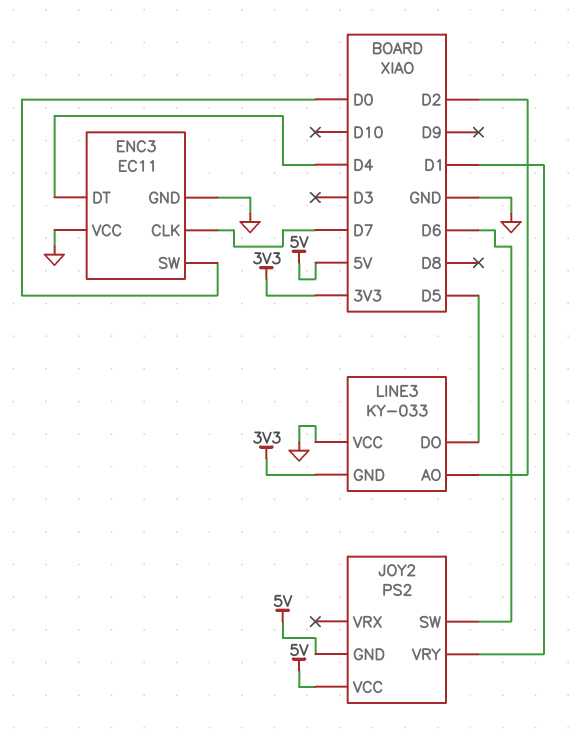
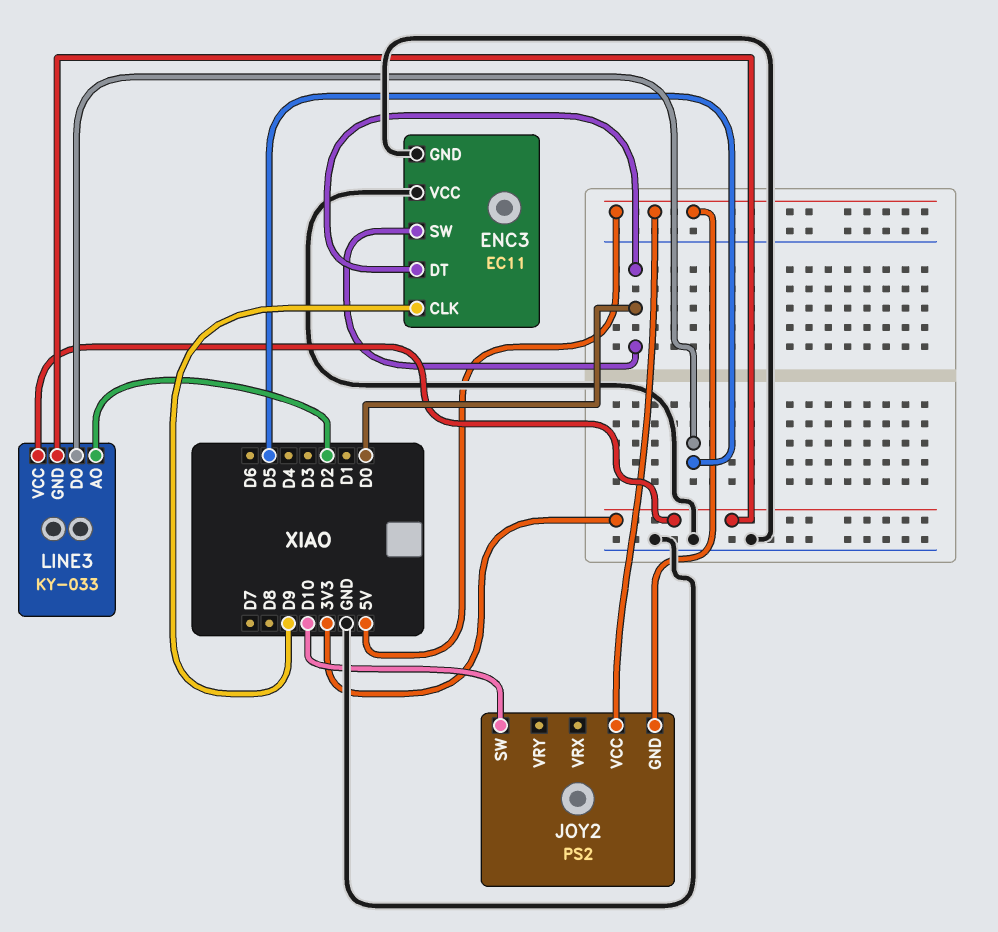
ENC3 pin CLK: D7 -> D9
ENC3 pin DT: D4 -> D0
JOY2 pin SW: D6 -> D10
JOY2 pin VRY: D1 -> none
LINE3 pin VCC: GND -> 3V3

